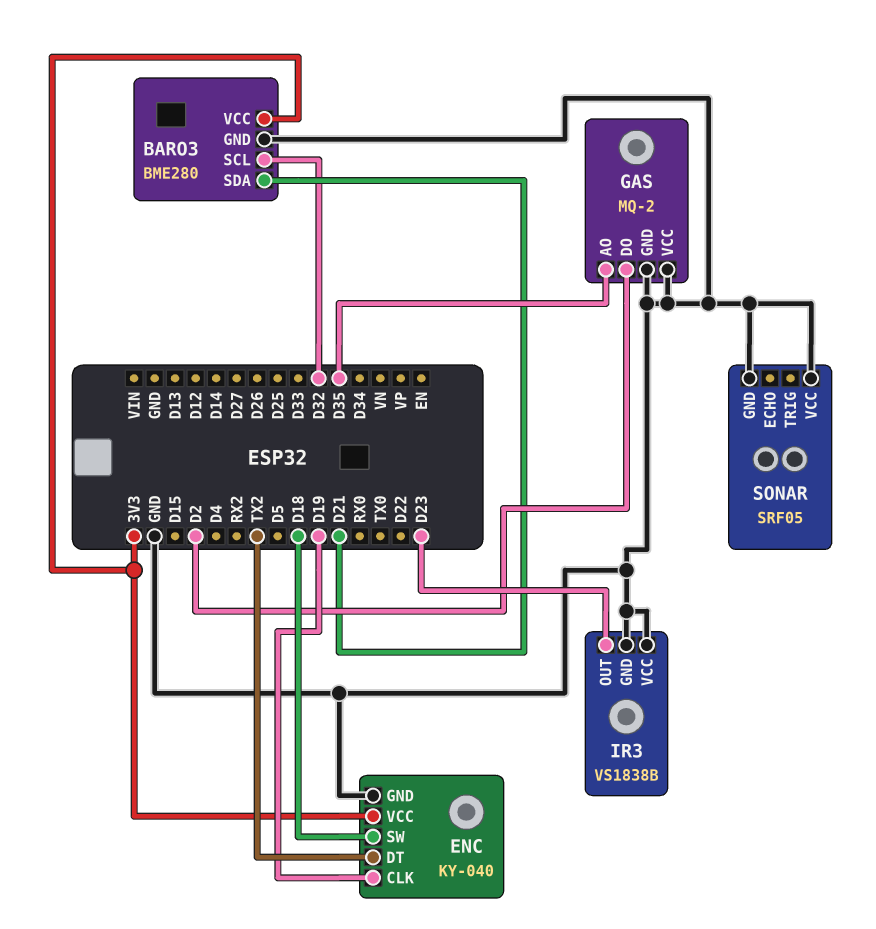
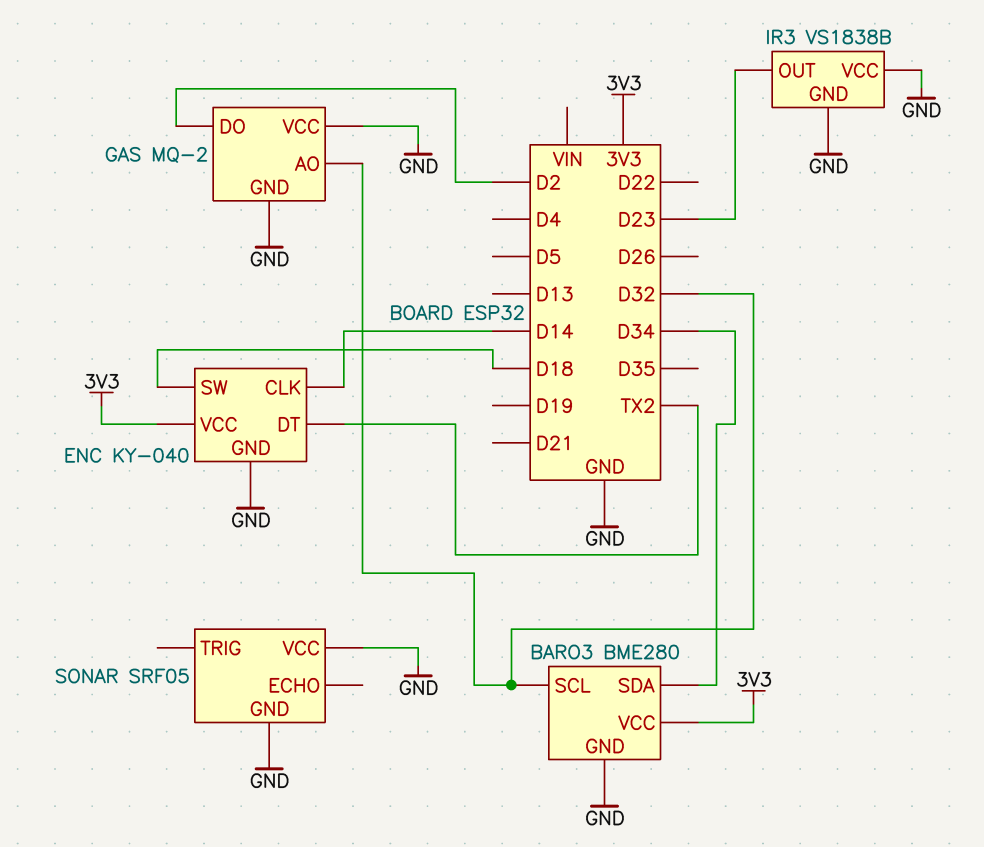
BARO3 pin SDA: D21 -> D34
ENC pin CLK: D19 -> D14
GAS pin AO: D35 -> D32

